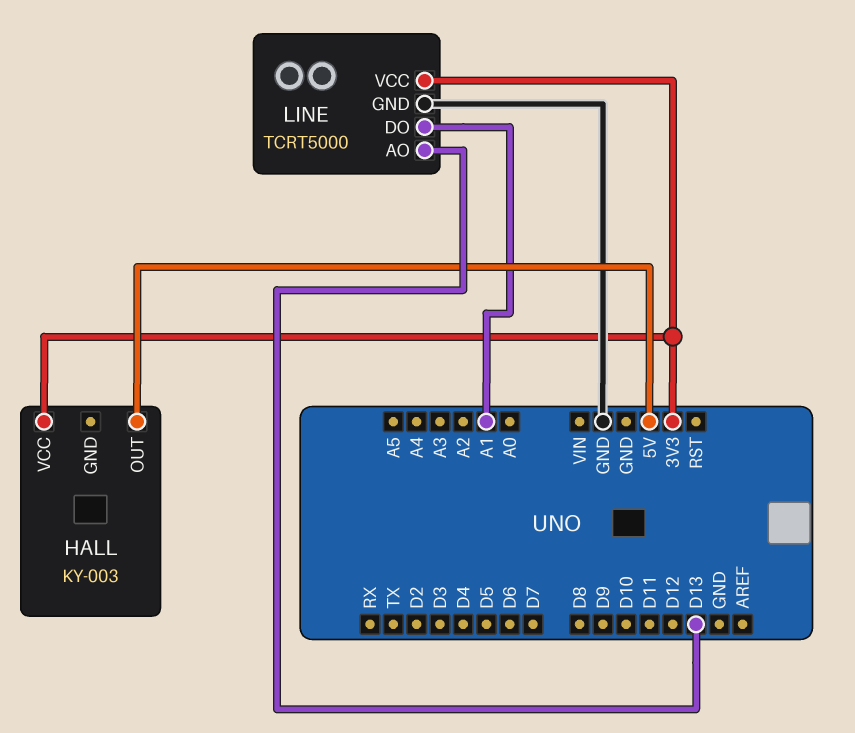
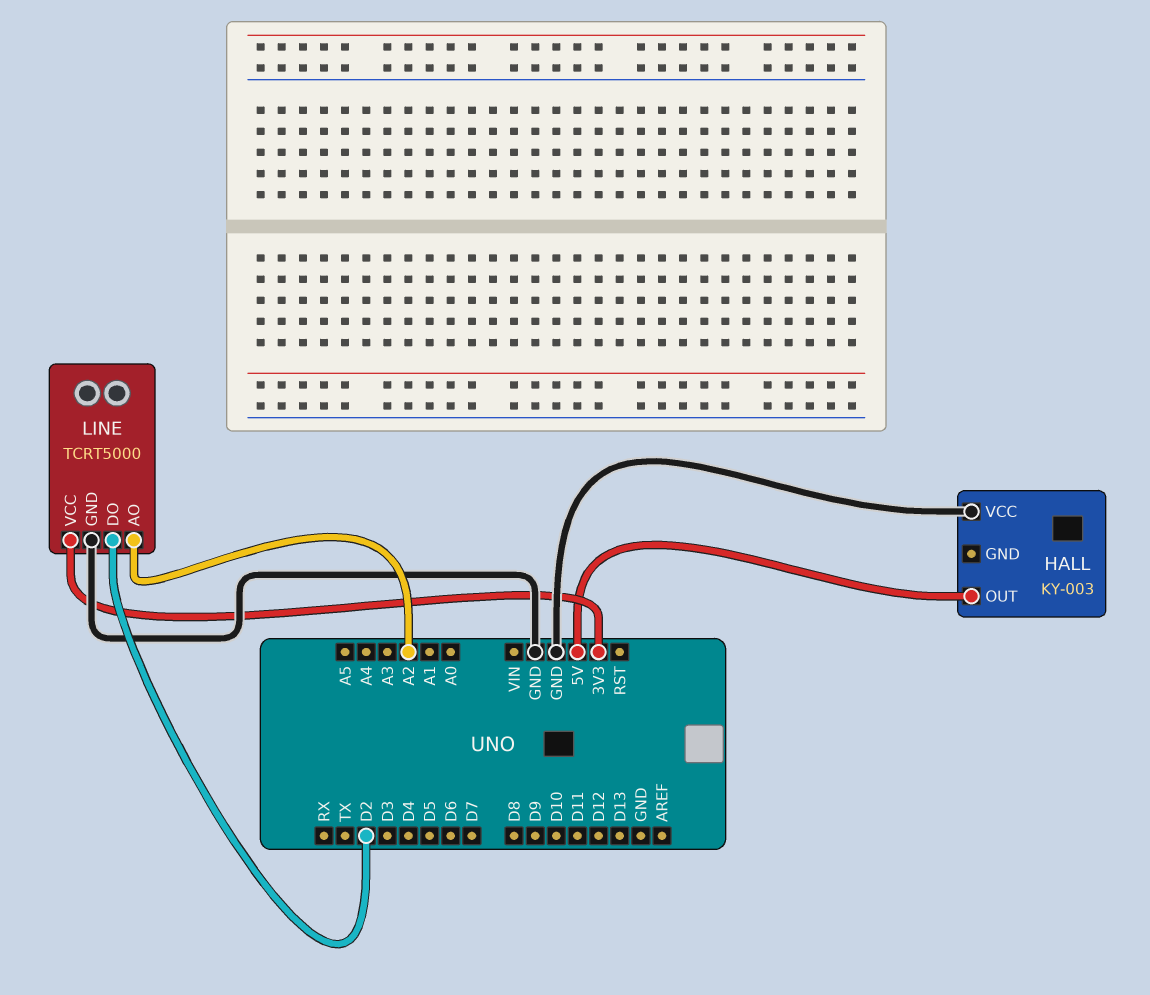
HALL pin VCC: 3V3 -> GND
LINE pin AO: D13 -> A2
LINE pin DO: A1 -> D2

